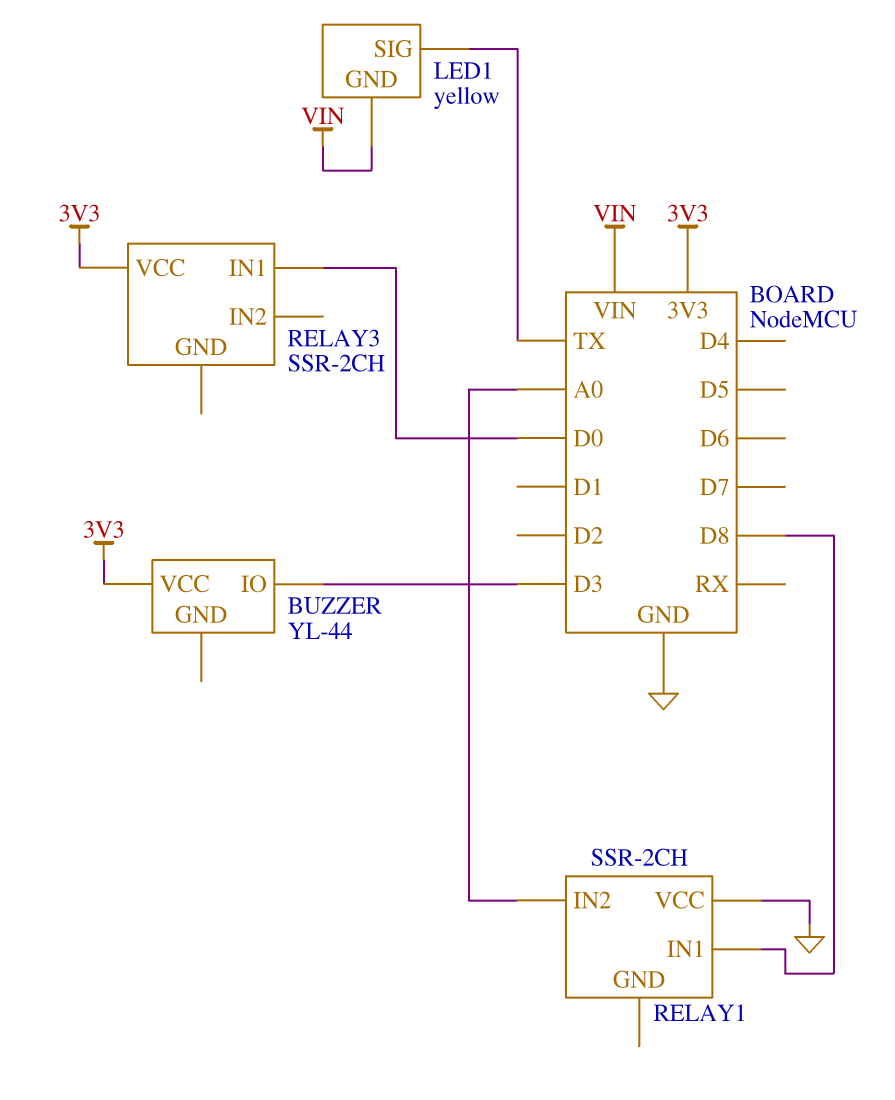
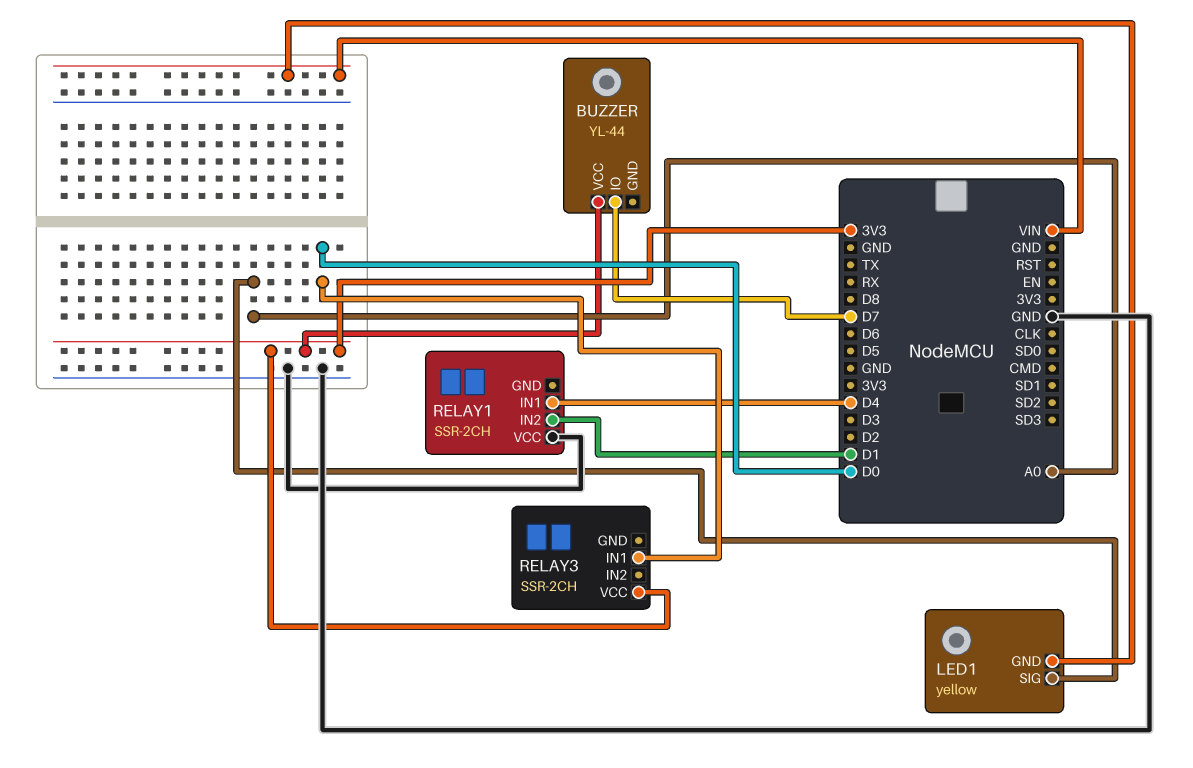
BUZZER pin IO: D3 -> D7
LED1 pin SIG: TX -> A0
RELAY1 pin IN1: D8 -> D4
RELAY1 pin IN2: A0 -> D1

